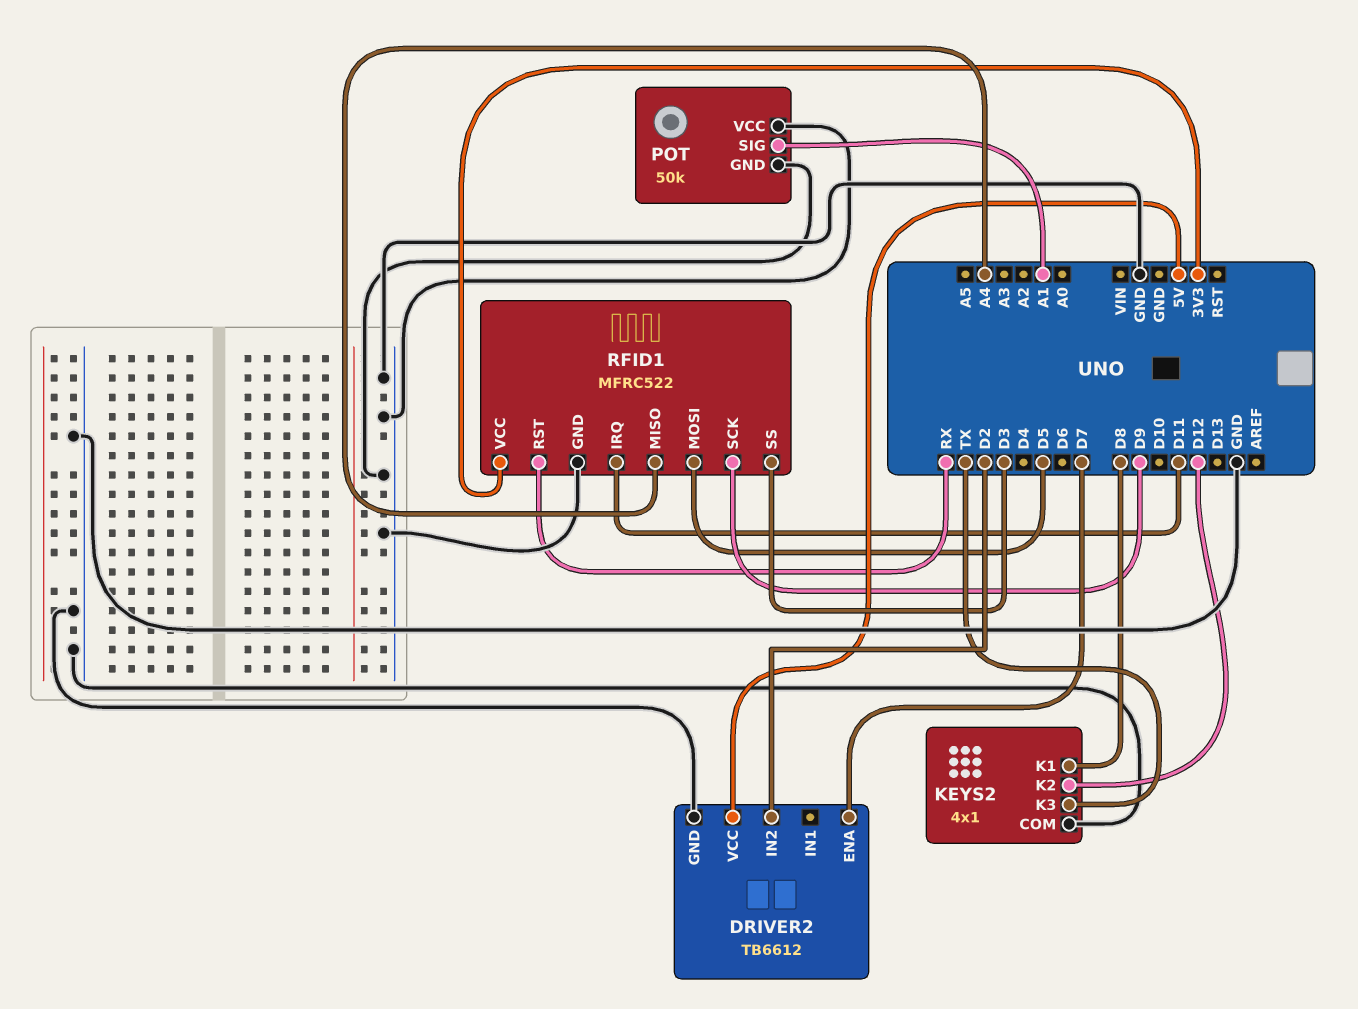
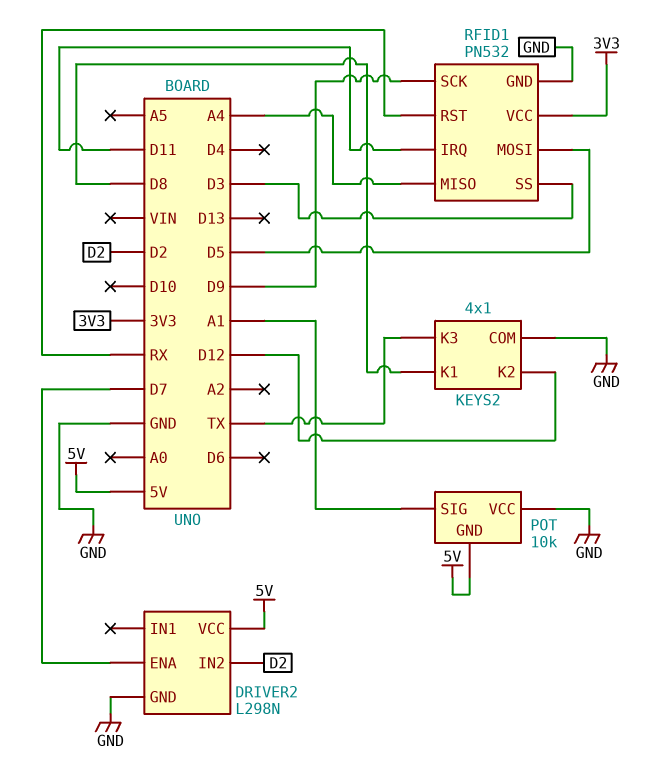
DRIVER2: TB6612 -> L298N
POT: 50k -> 10k
POT pin GND: GND -> 5V
RFID1: MFRC522 -> PN532

